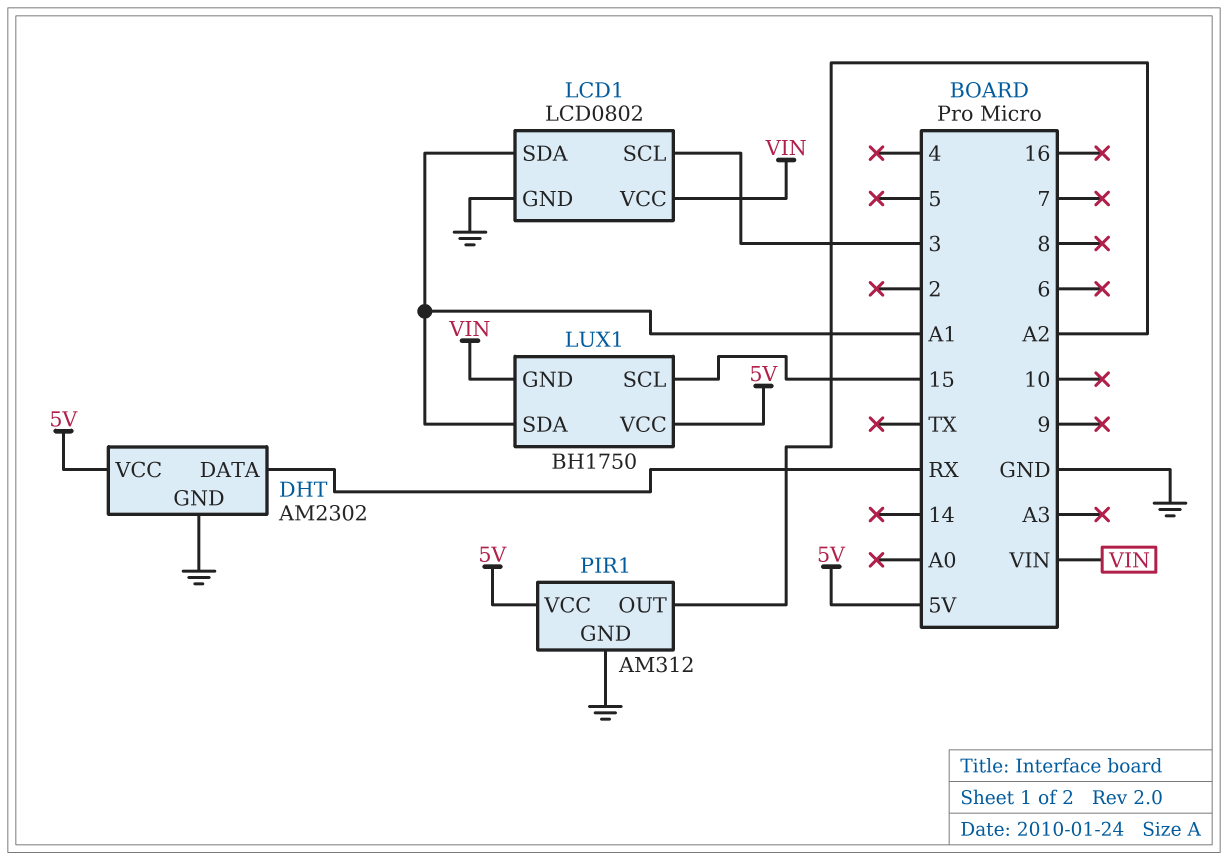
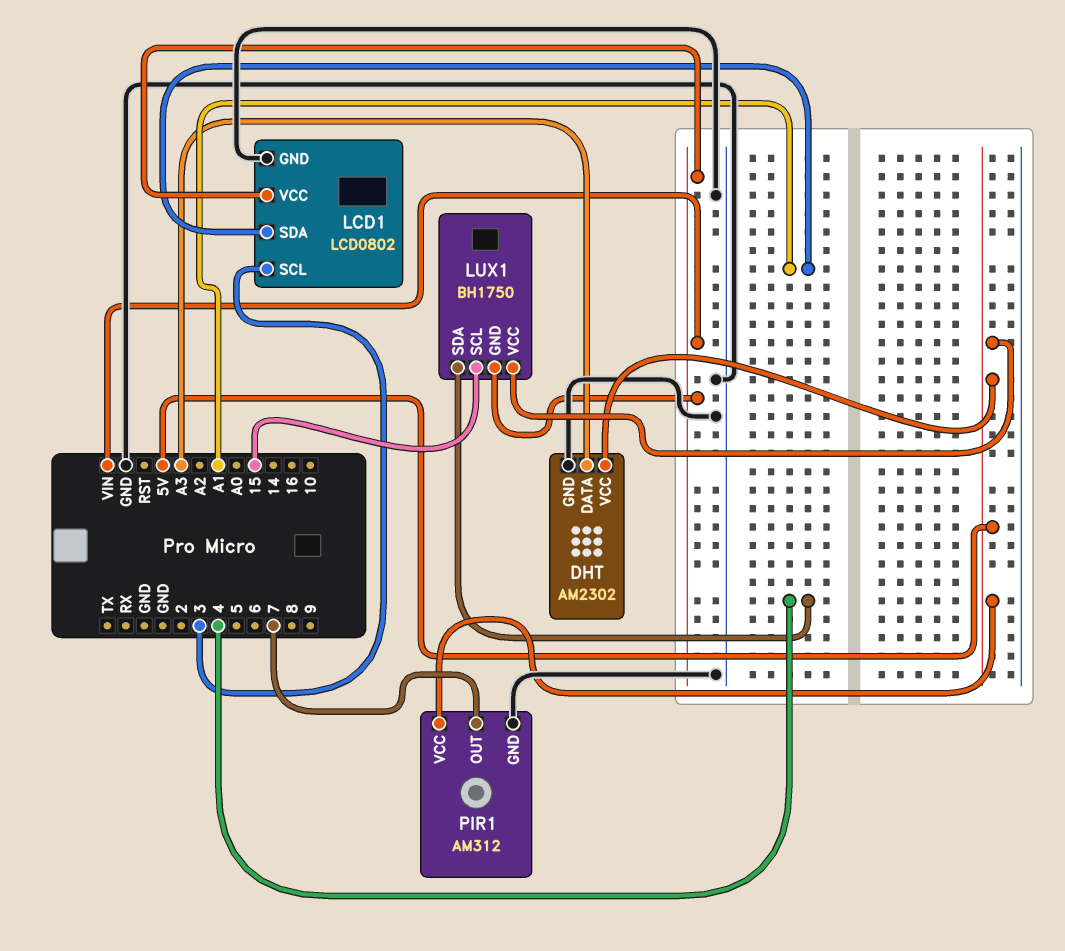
DHT pin DATA: RX -> A3
LUX1 pin SDA: A1 -> 4
PIR1 pin OUT: A2 -> 7

